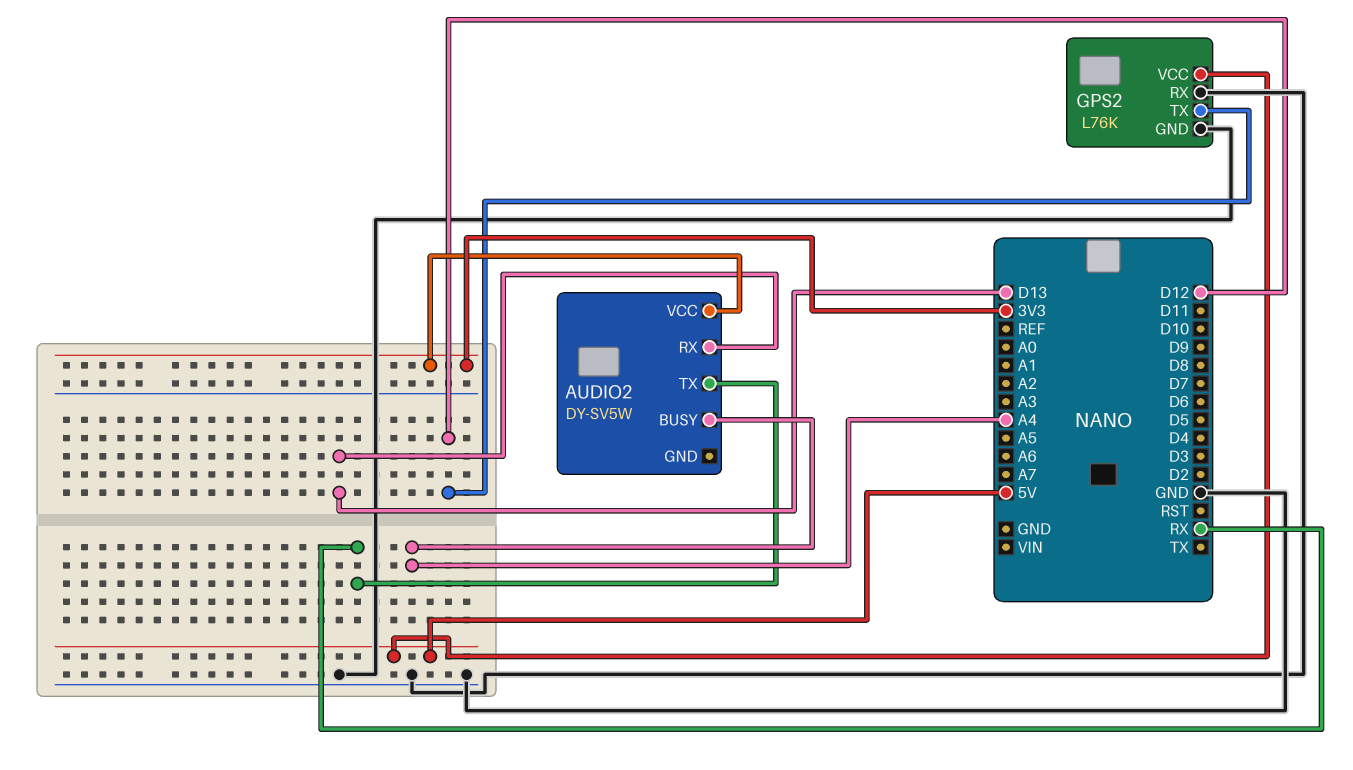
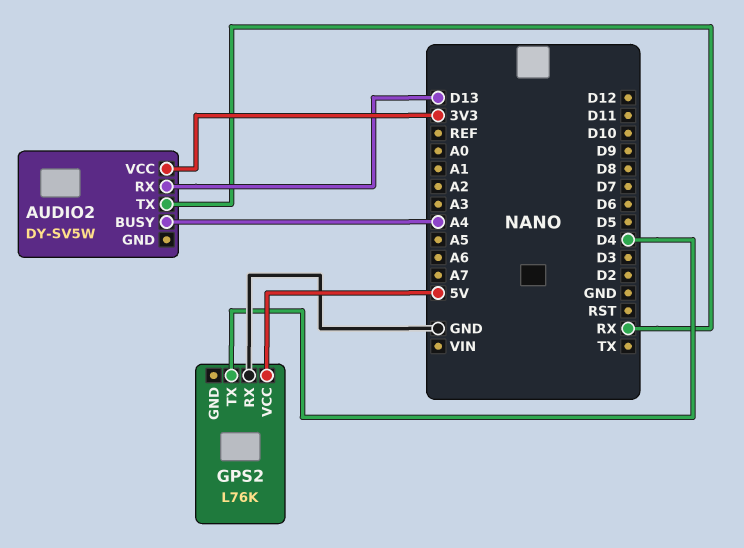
GPS2 pin GND: GND -> none
GPS2 pin TX: D12 -> D4

